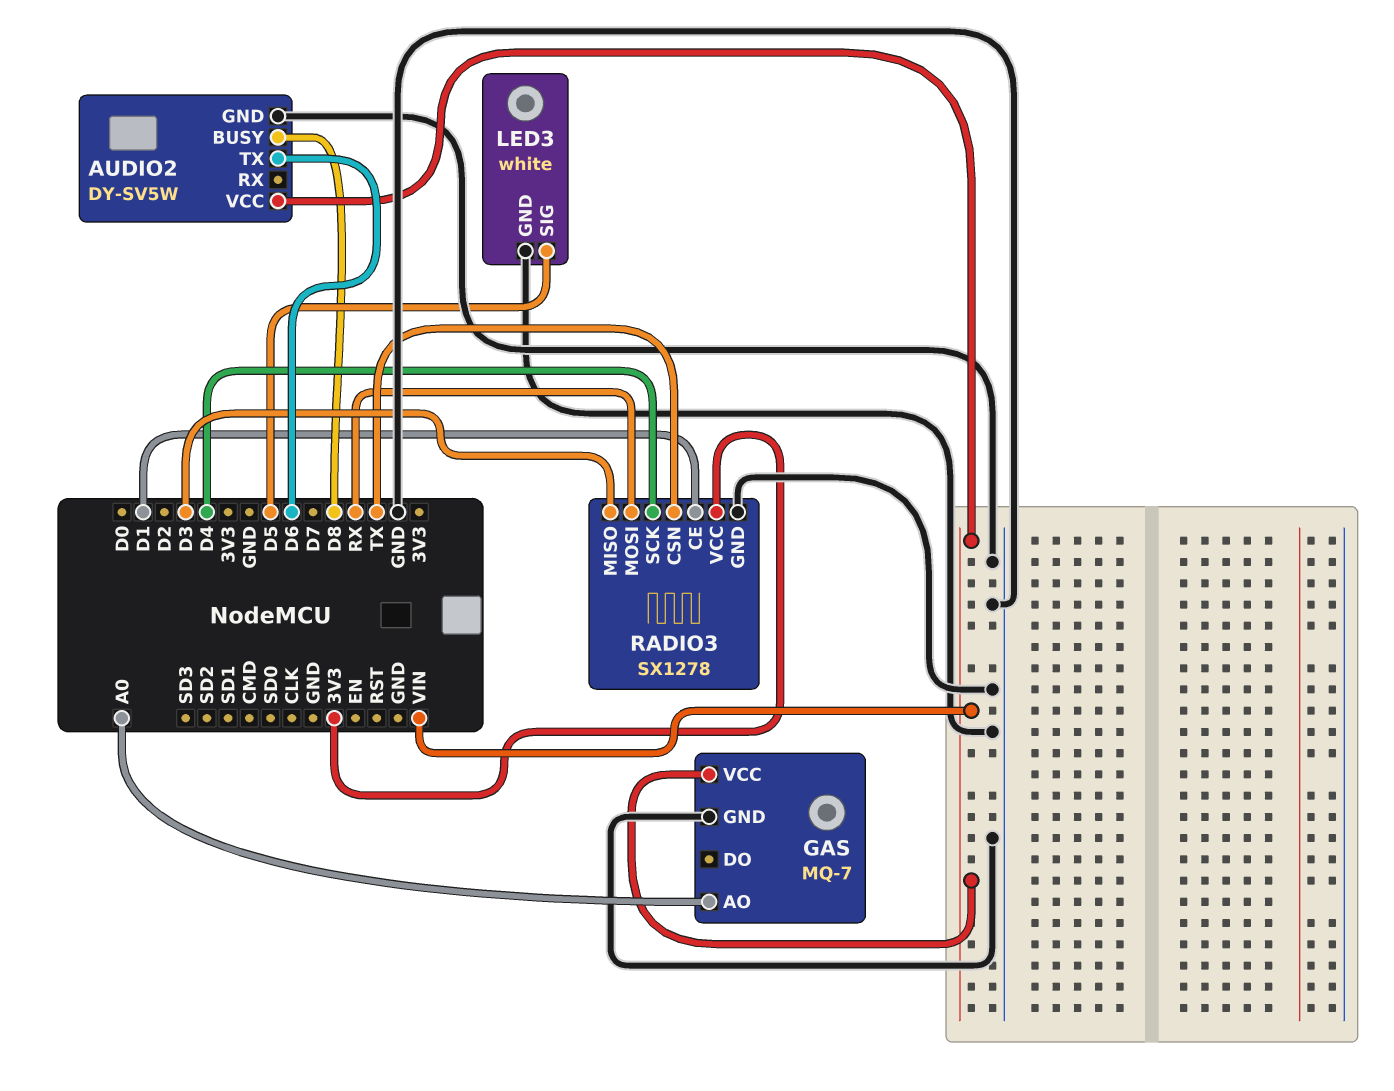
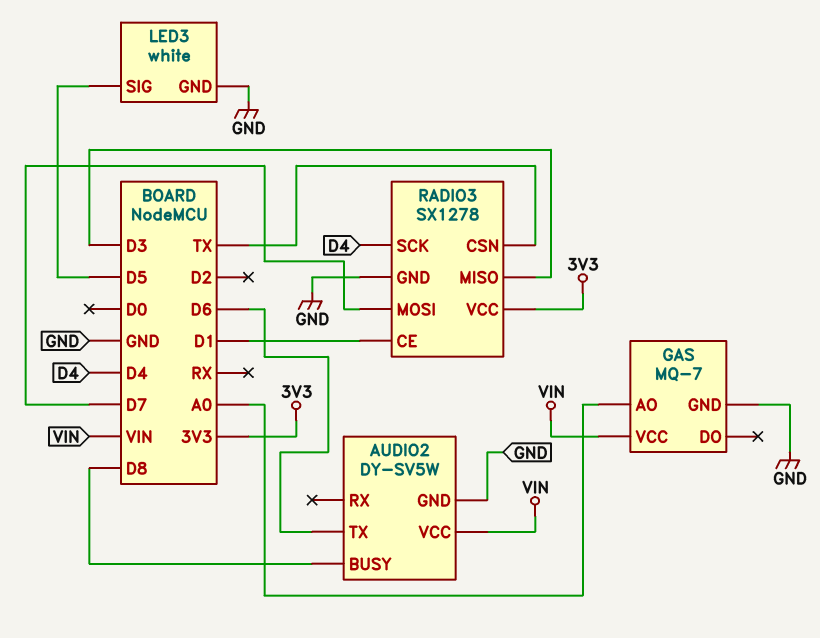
RADIO3 pin MOSI: RX -> D7

